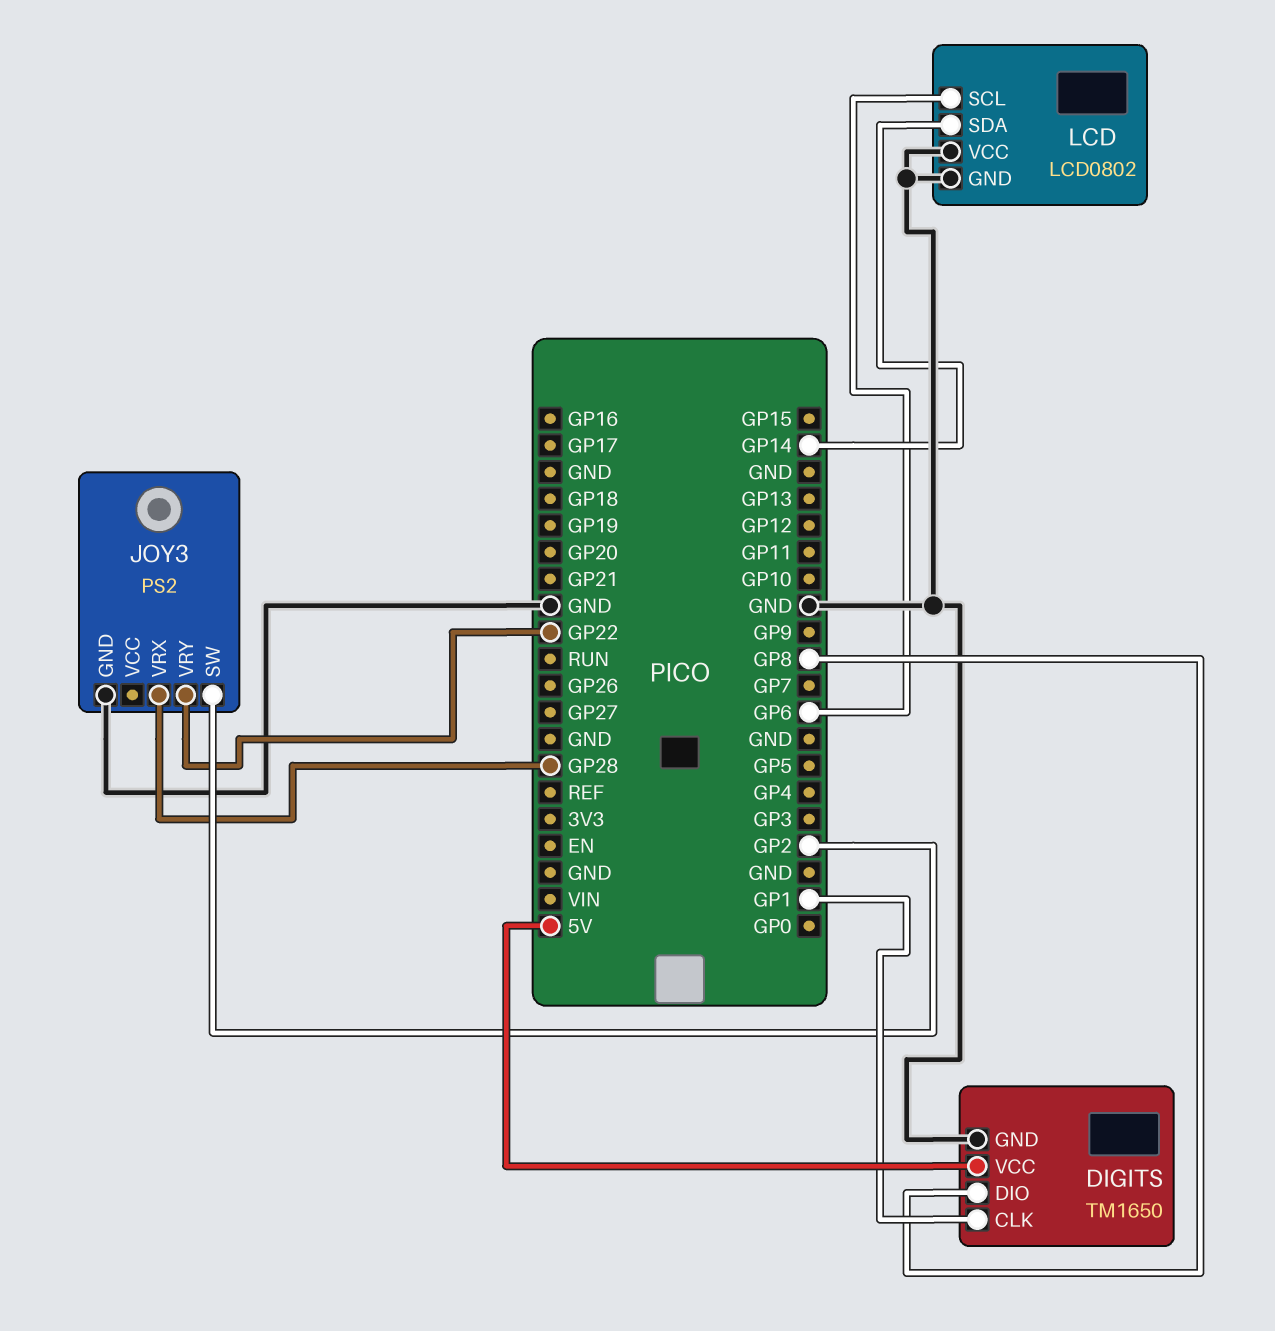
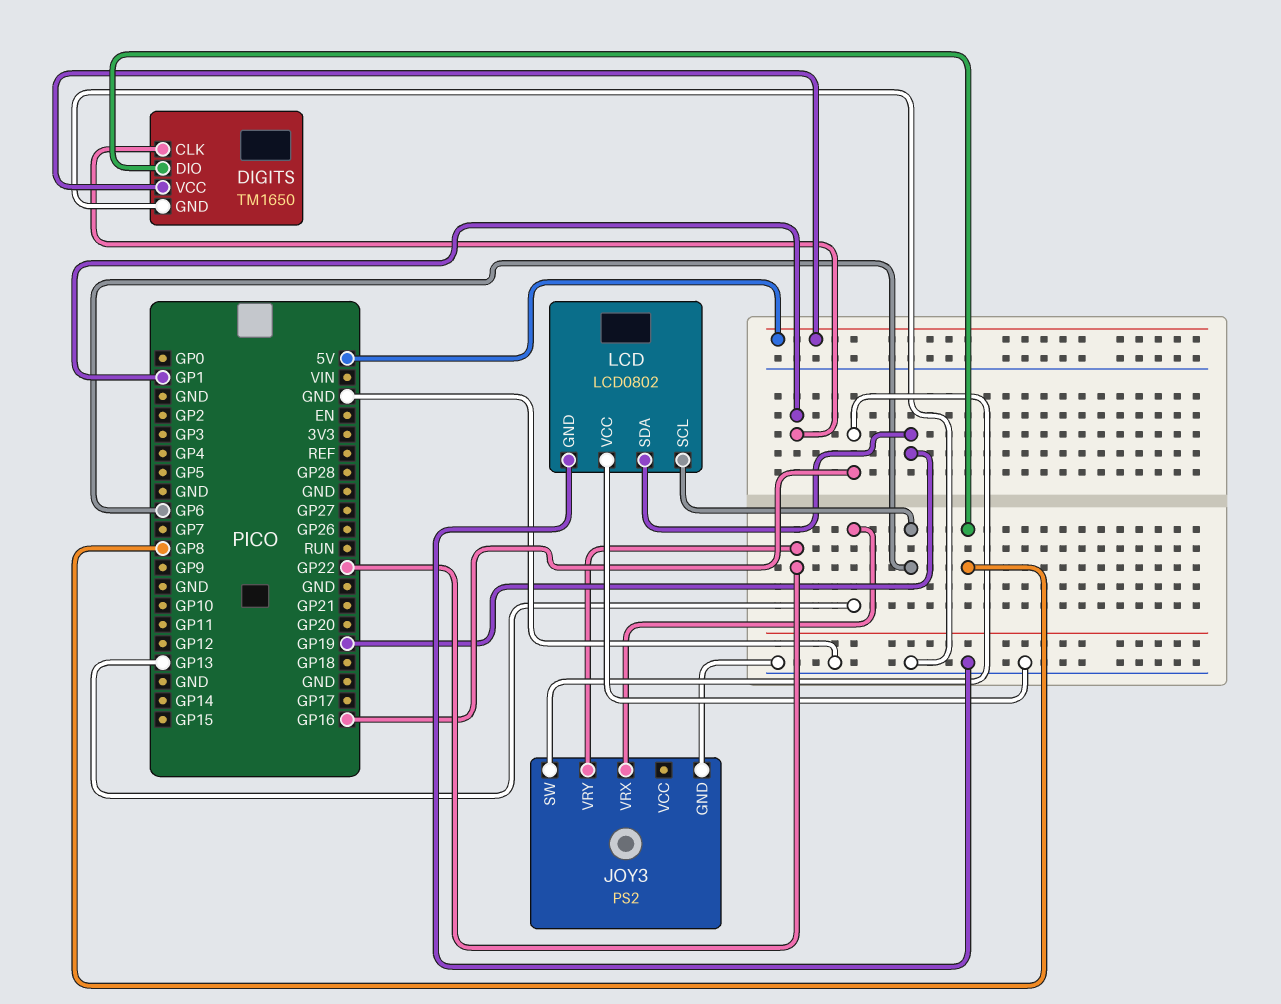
JOY3 pin SW: GP2 -> GP16
JOY3 pin VRX: GP28 -> GP13
LCD pin SDA: GP14 -> GP19

